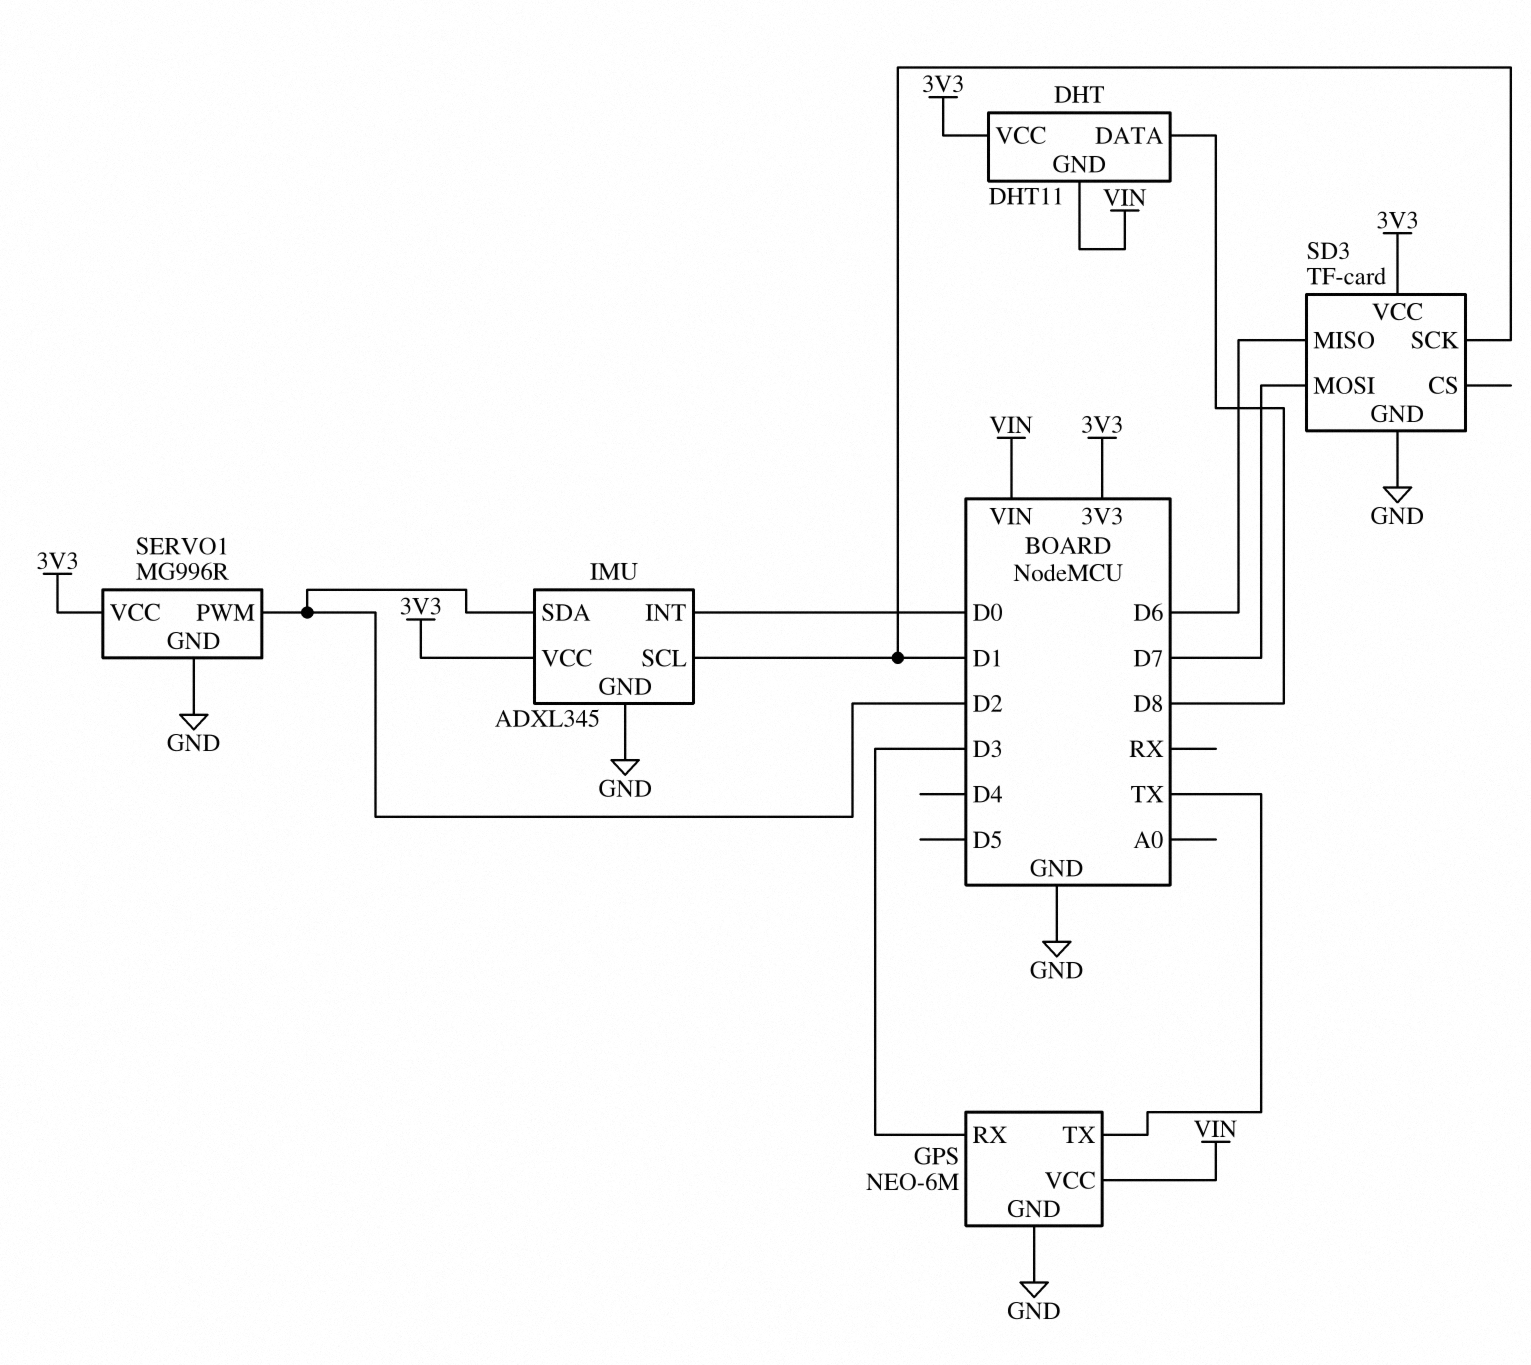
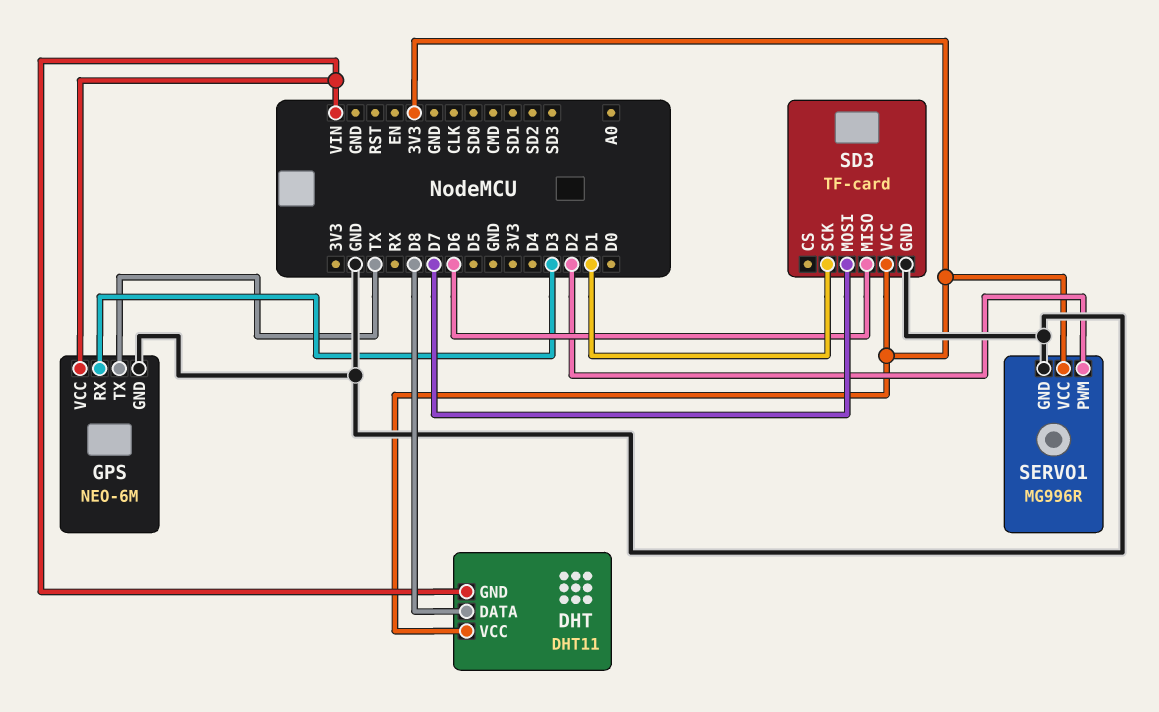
IMU: ADXL345 -> none
IMU pin GND: GND -> none
IMU pin INT: D0 -> none
IMU pin SCL: D1 -> none
IMU pin SDA: D2 -> none
IMU pin VCC: 3V3 -> none

